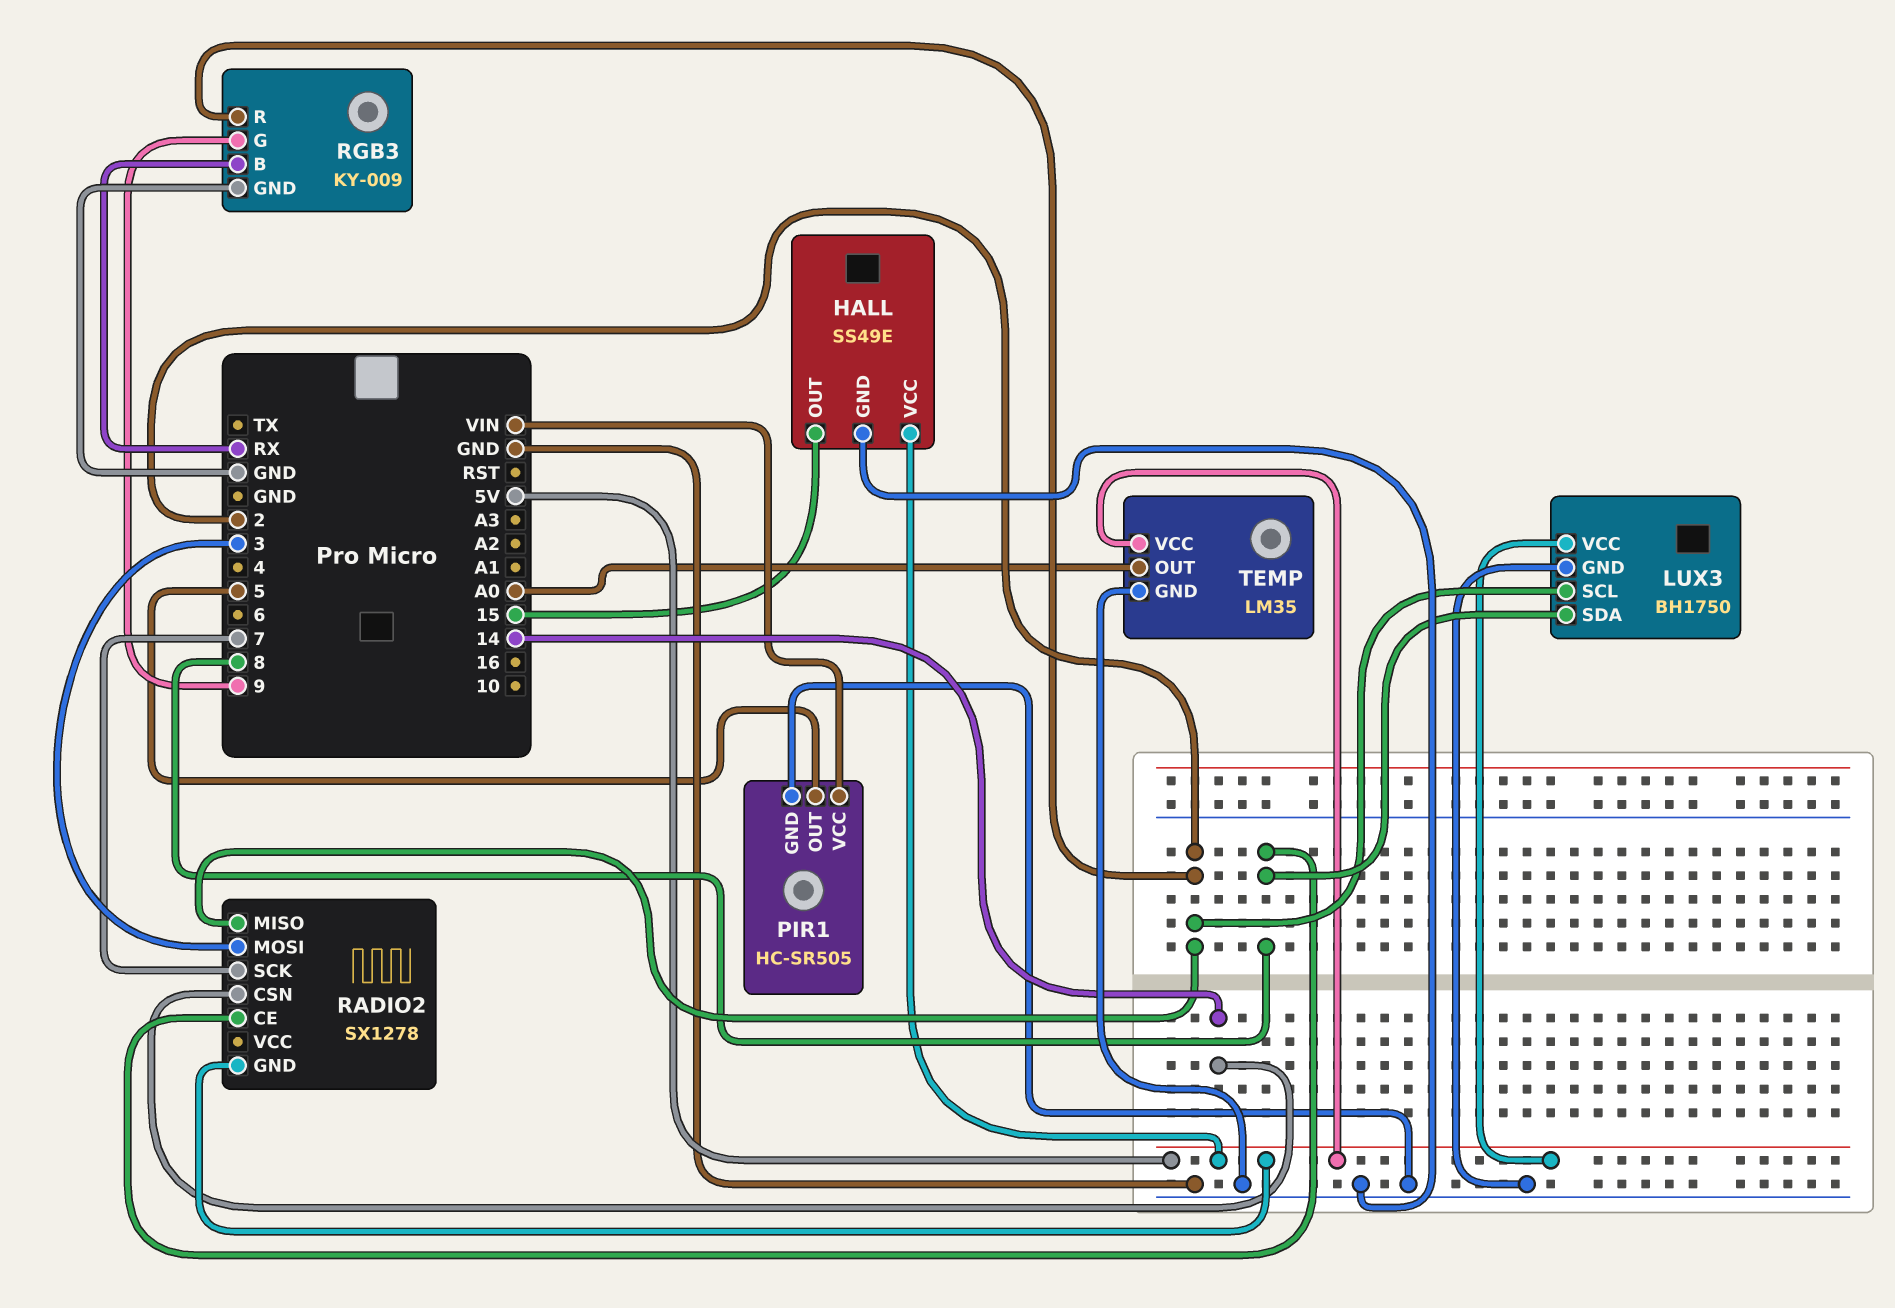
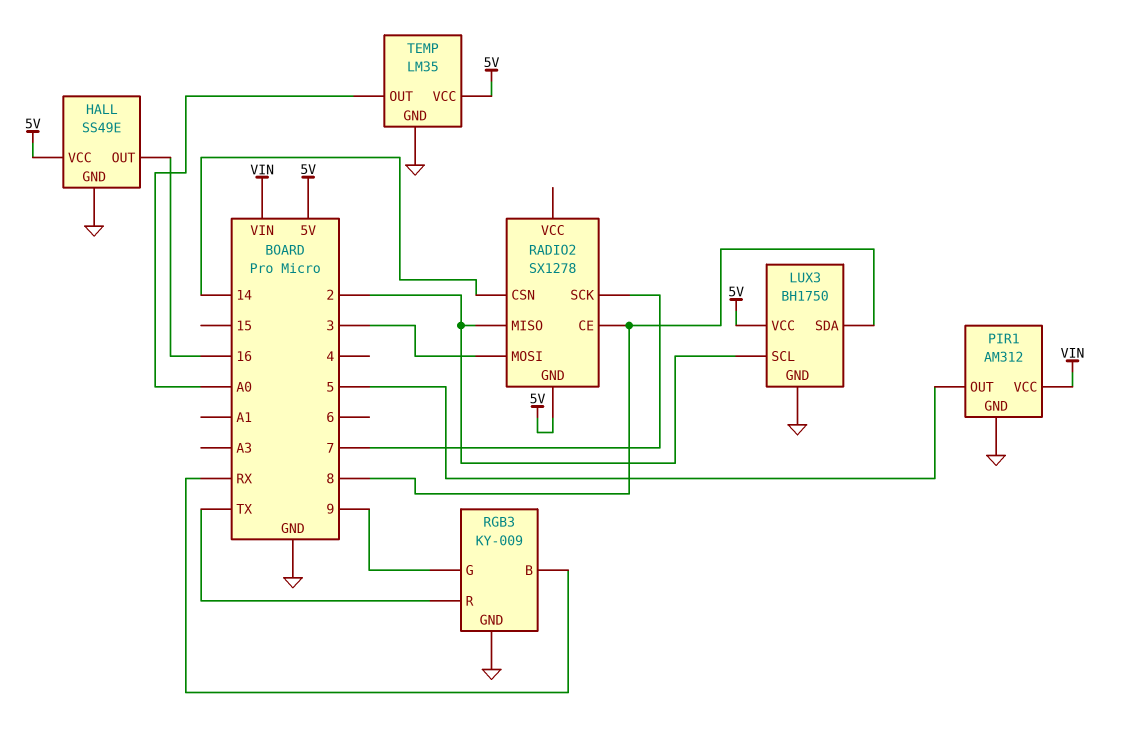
HALL pin OUT: 15 -> 16
PIR1: HC-SR505 -> AM312
RGB3 pin R: 2 -> TX

